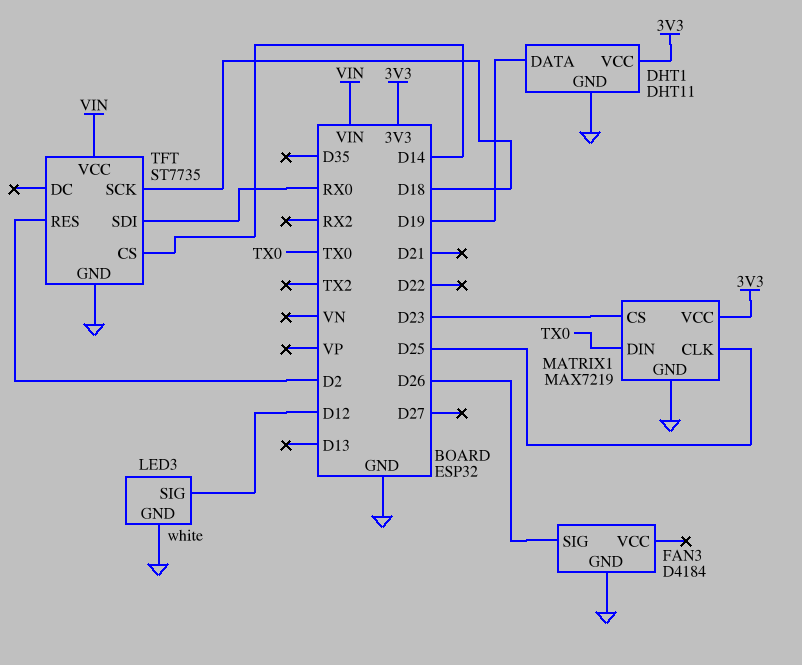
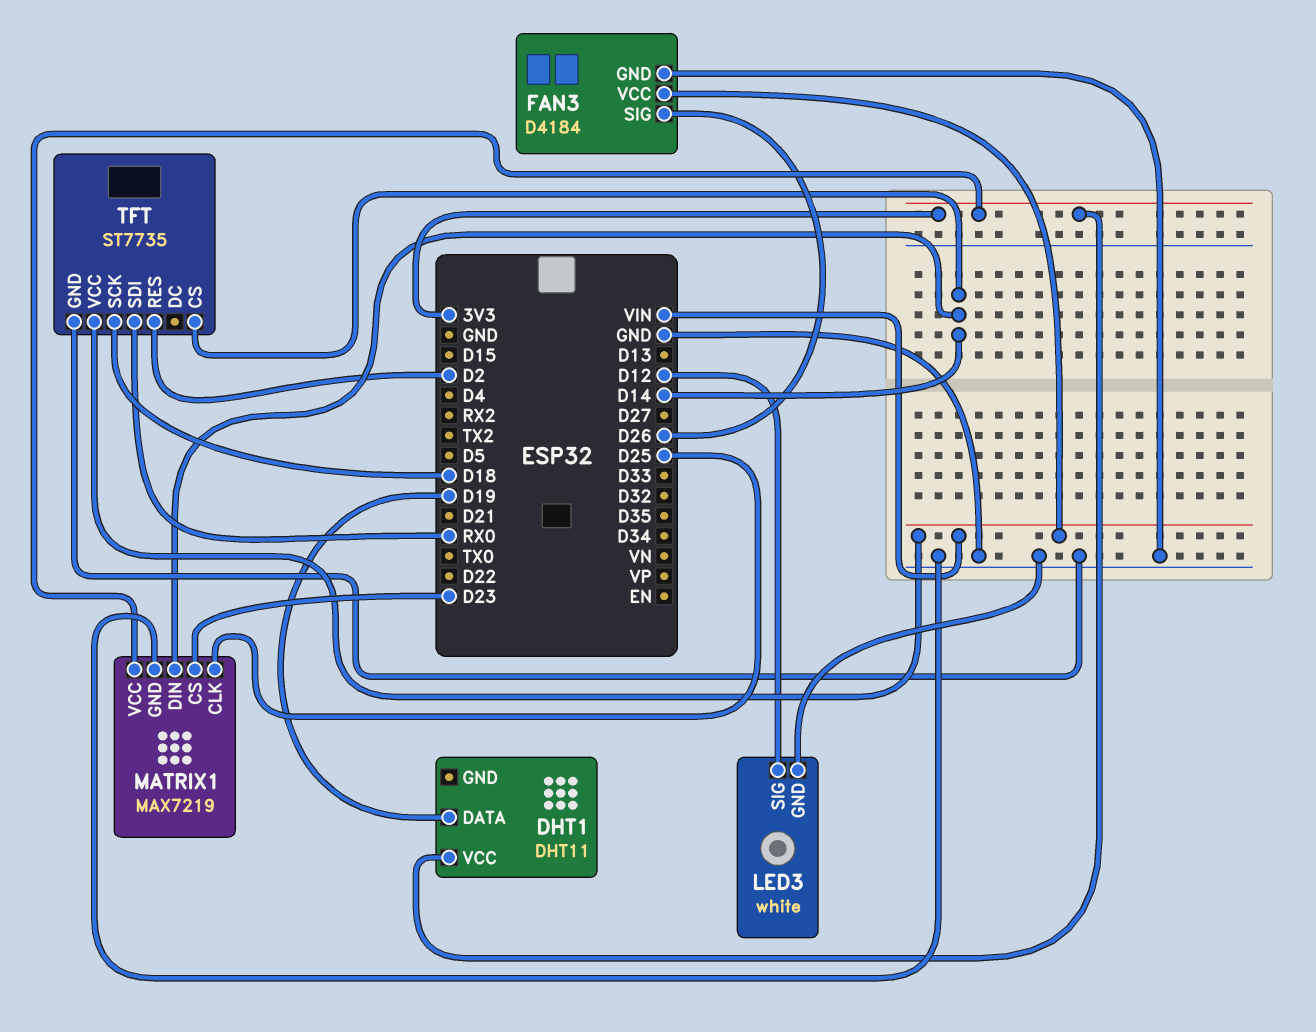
DHT1 pin GND: GND -> none
FAN3 pin VCC: none -> VIN
MATRIX1 pin DIN: TX0 -> D14

